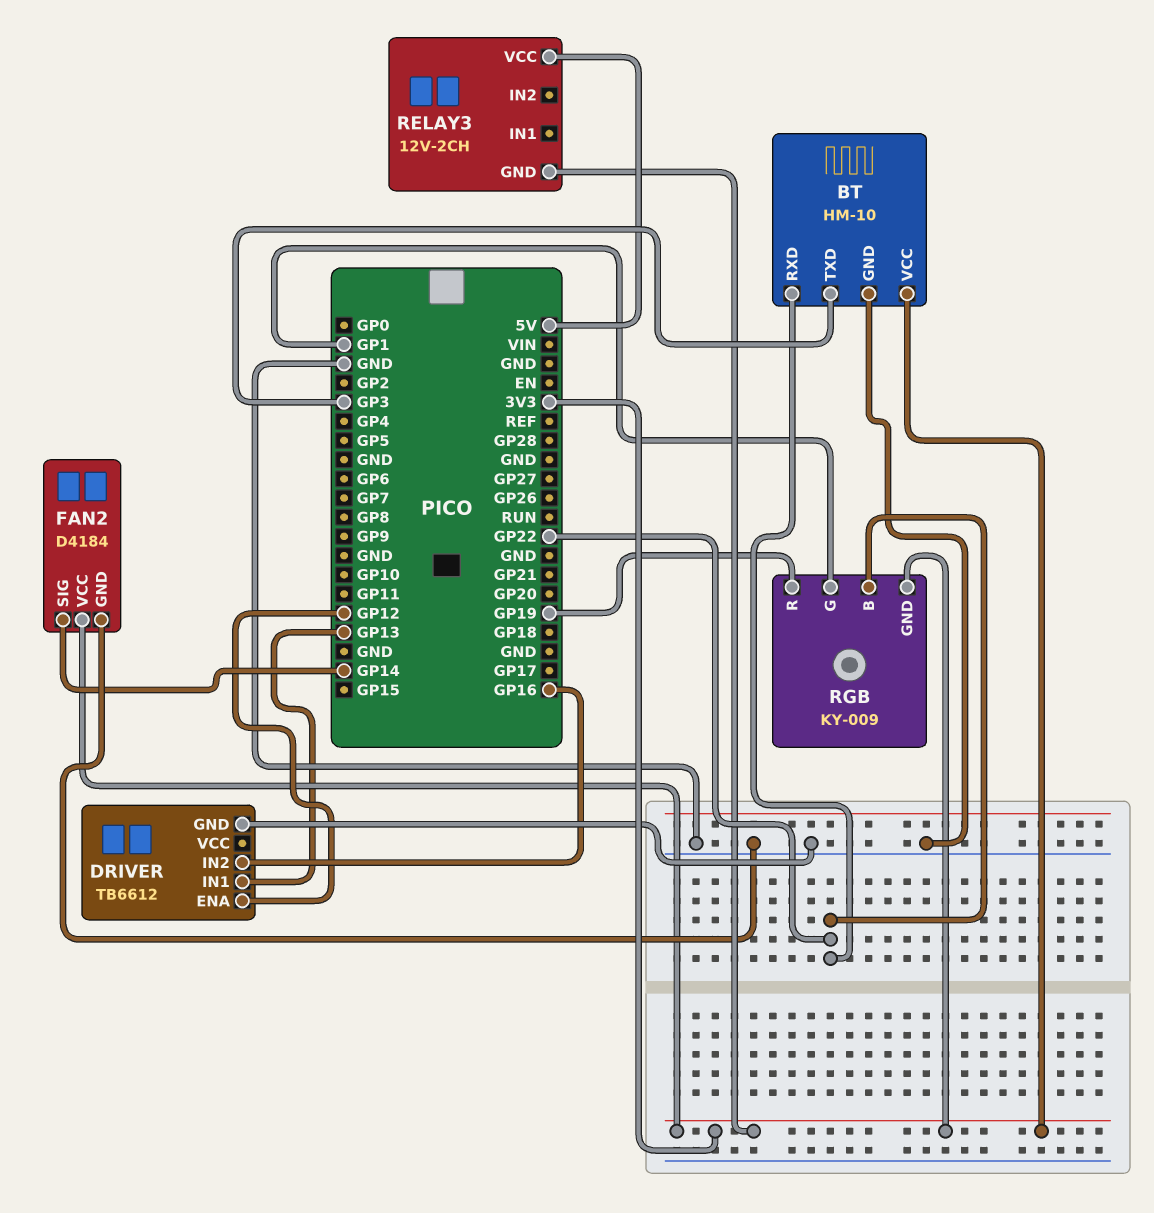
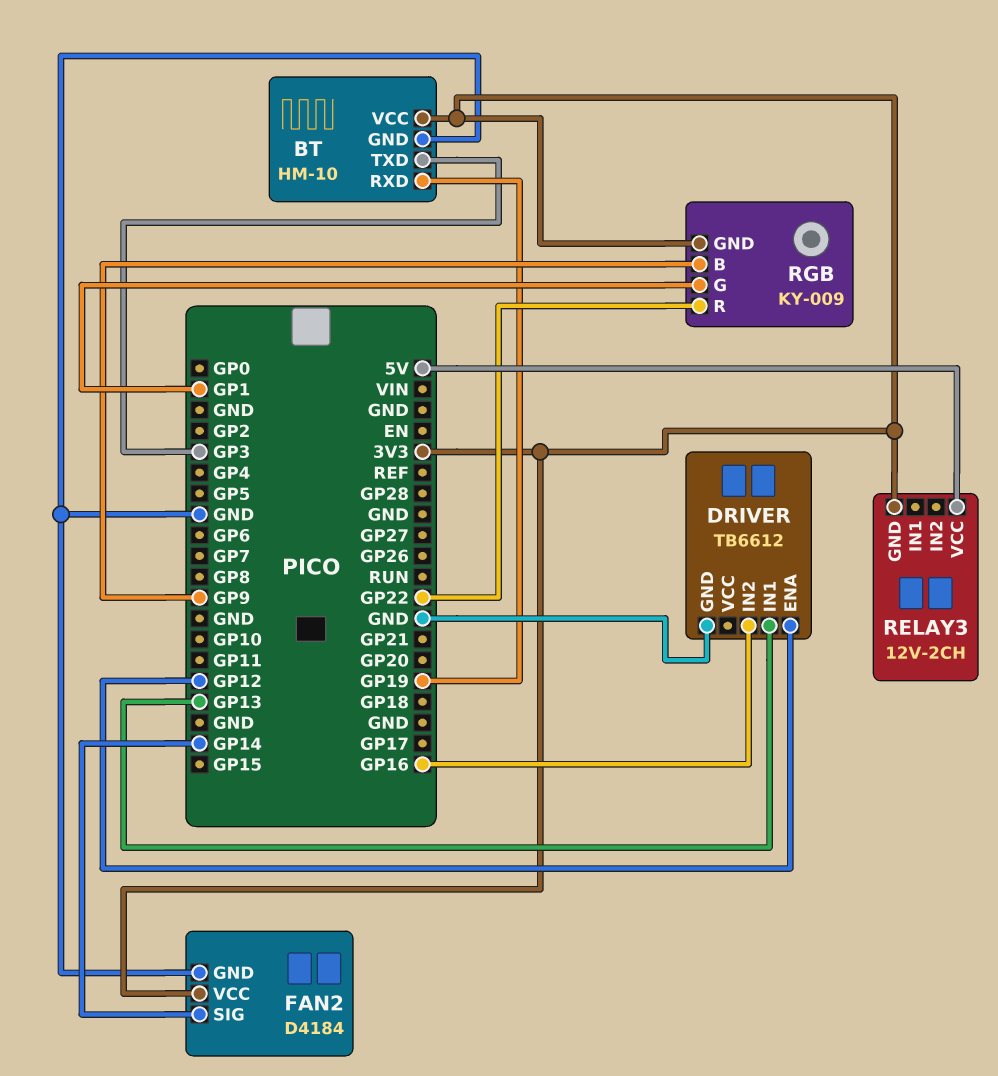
BT pin RXD: GP22 -> GP19
RGB pin B: GP22 -> GP9
RGB pin R: GP19 -> GP22

